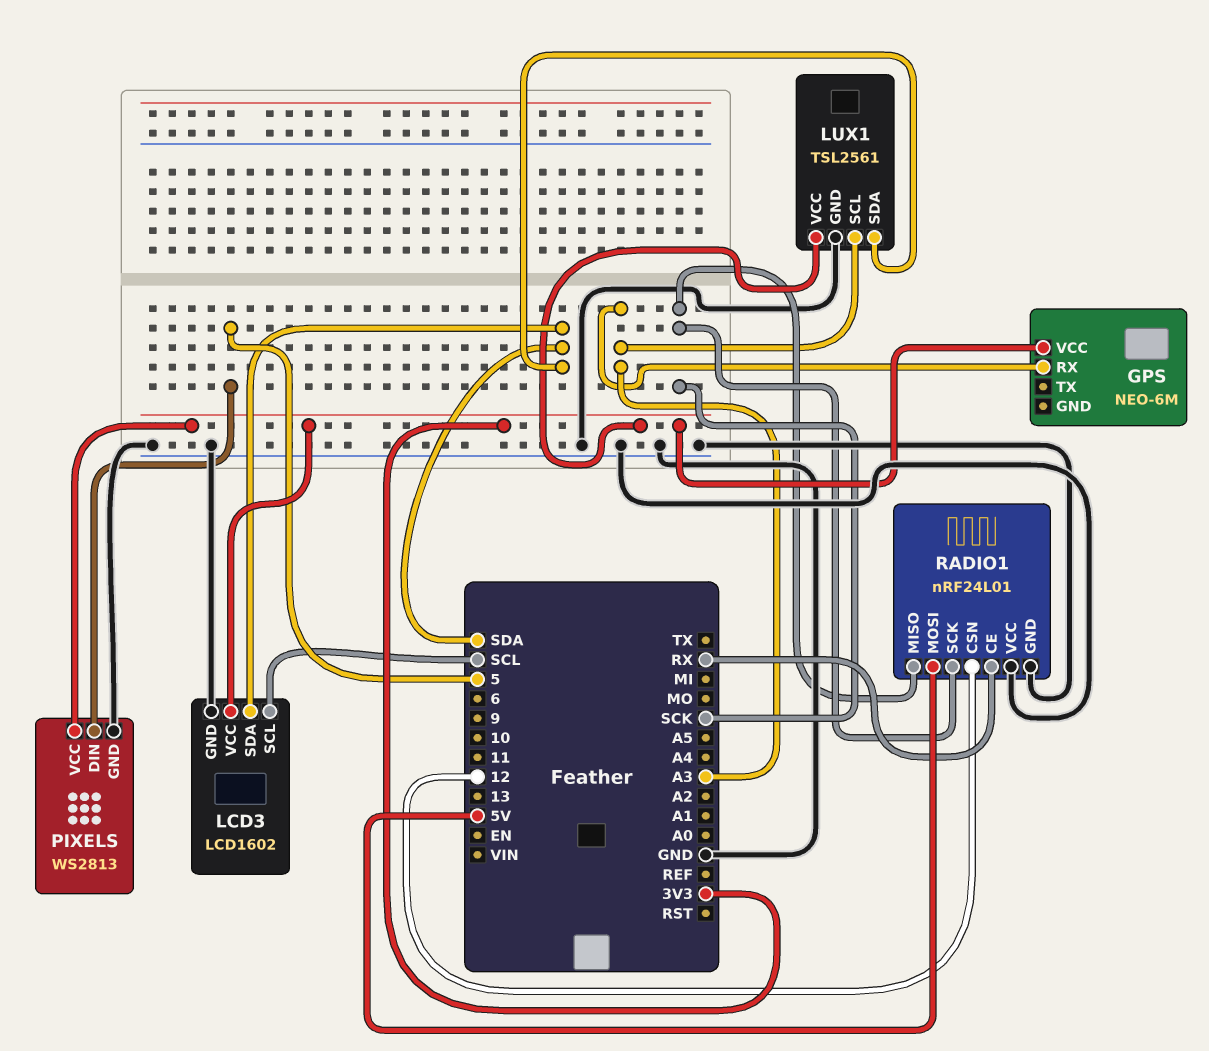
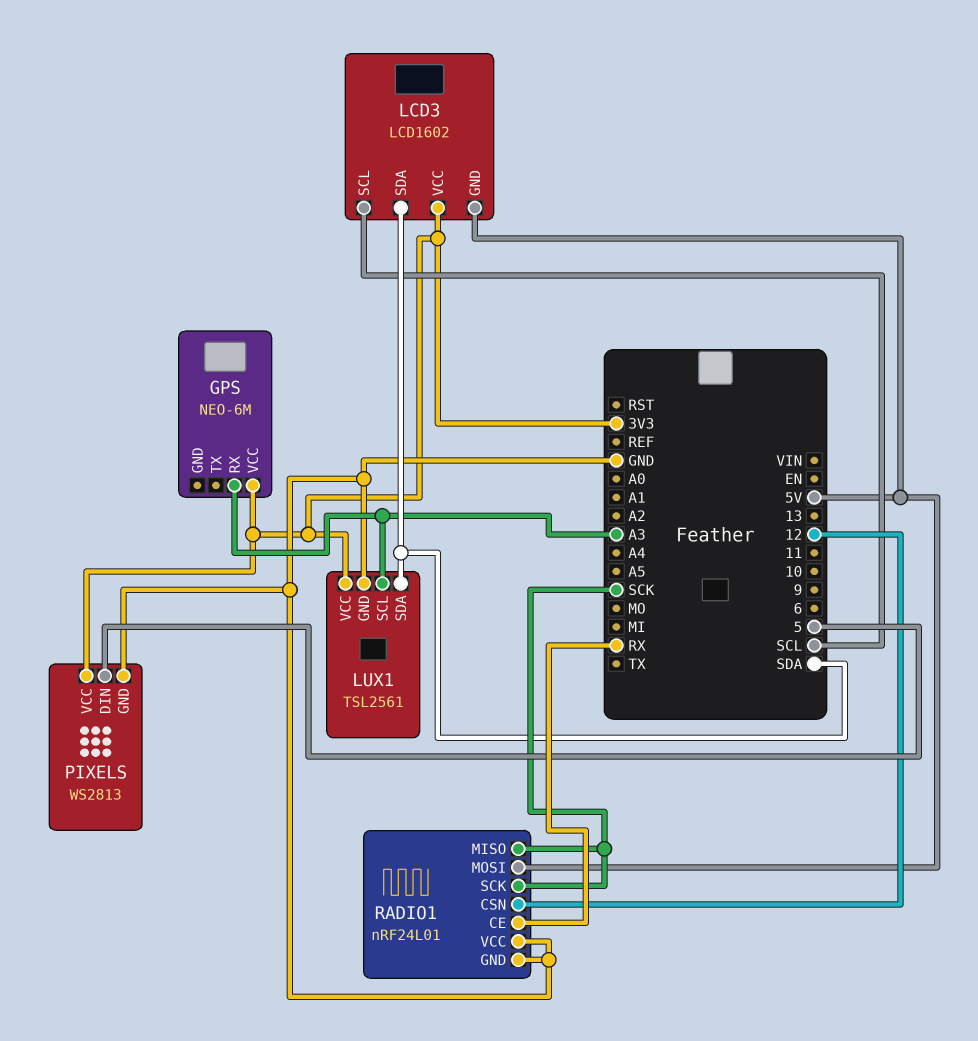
LCD3 pin GND: GND -> 5V

